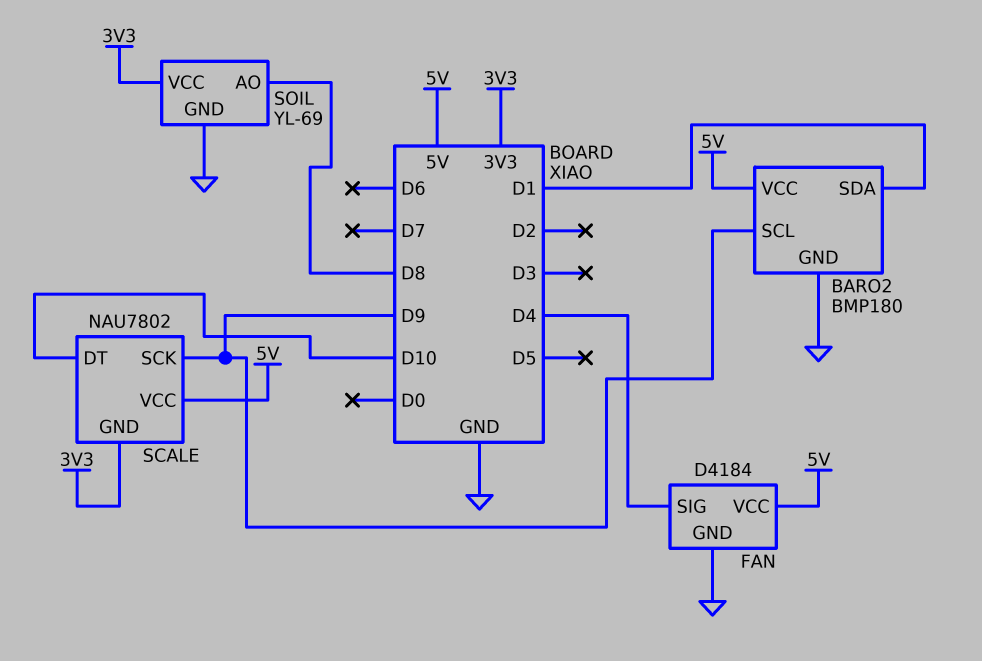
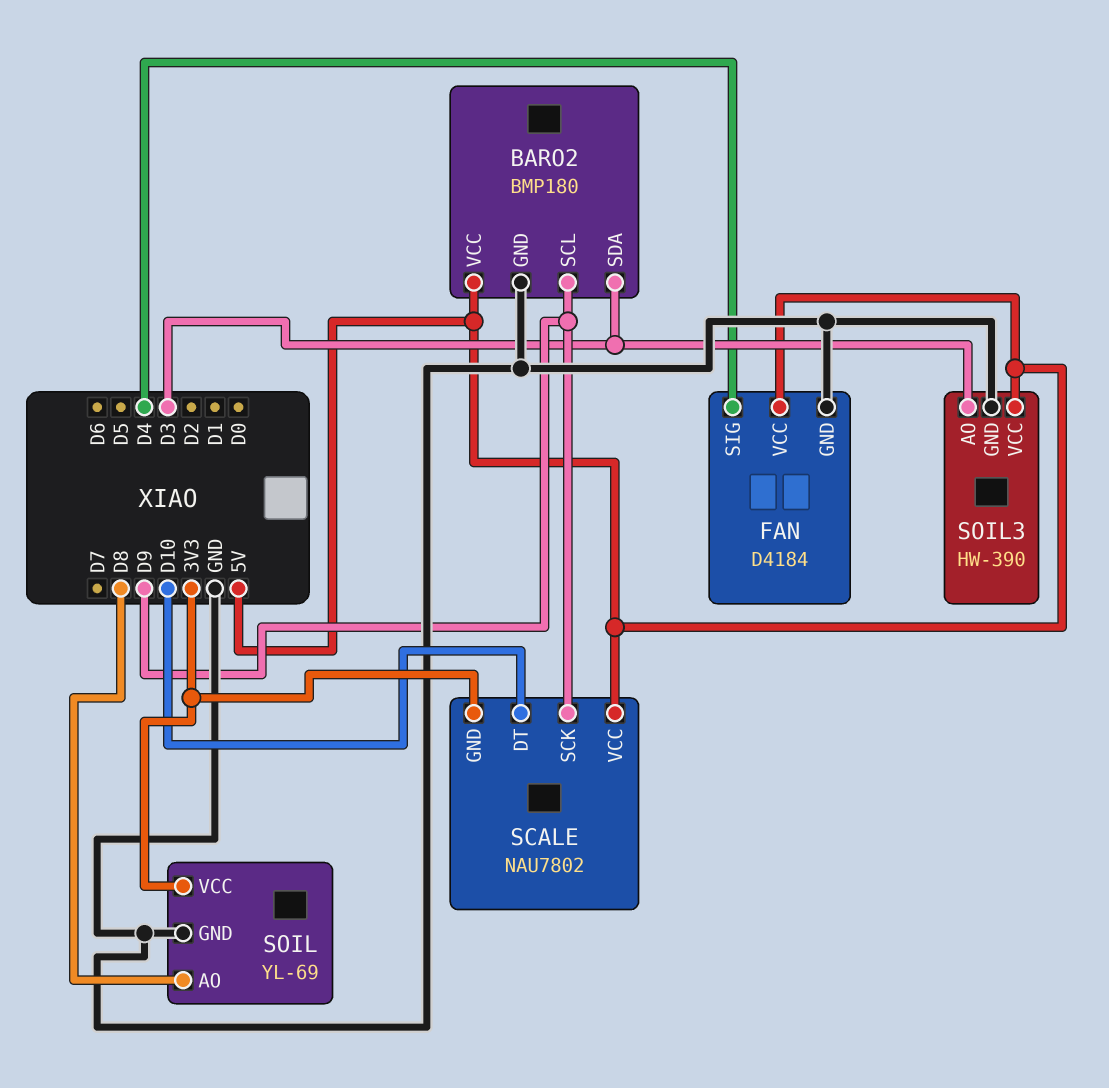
BARO2 pin SDA: D1 -> D3
SOIL3: none -> HW-390
SOIL3 pin AO: none -> D3
SOIL3 pin GND: none -> GND
SOIL3 pin VCC: none -> 5V

